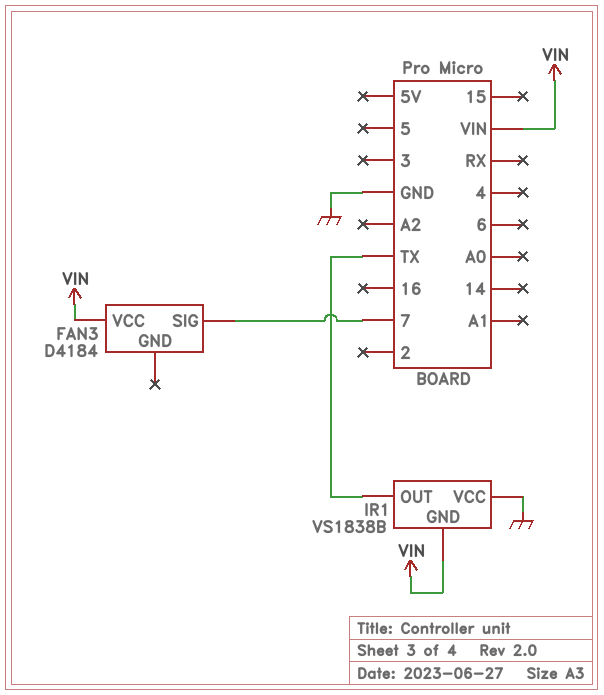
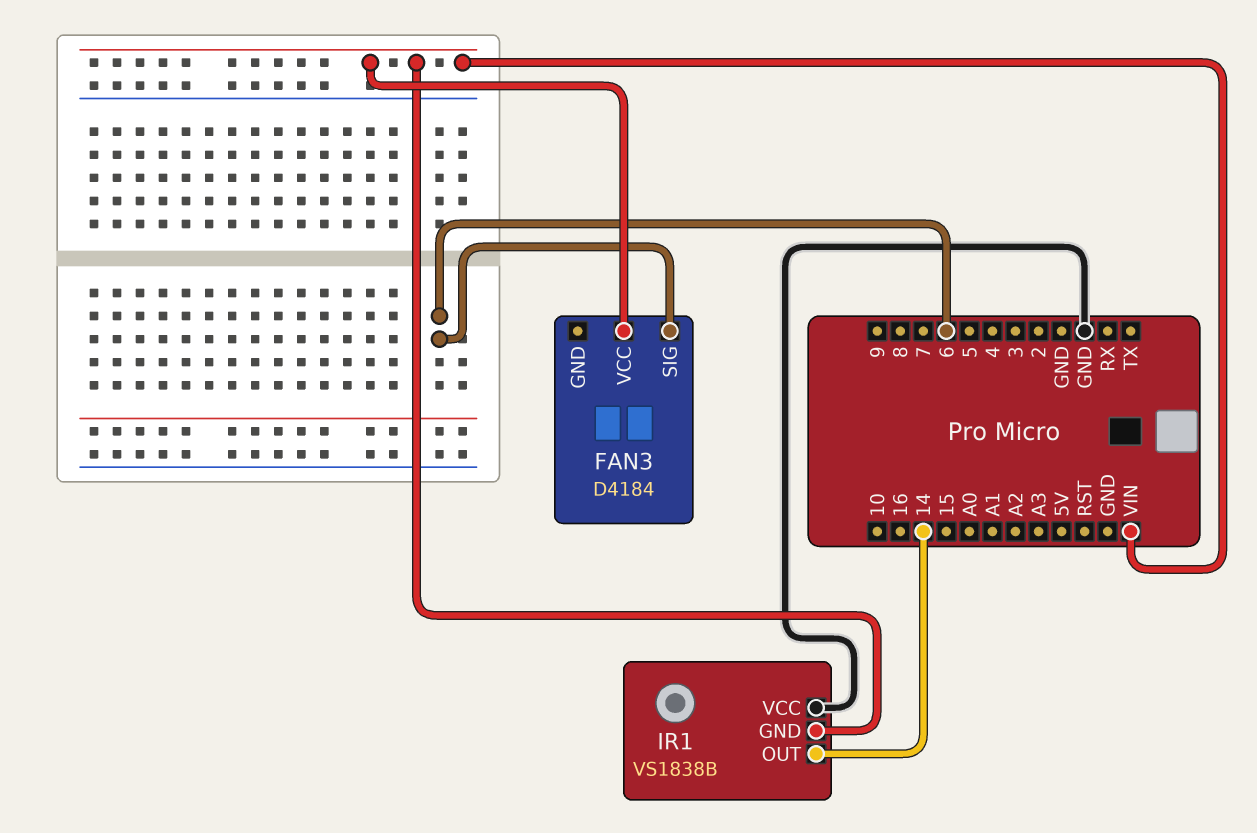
FAN3 pin SIG: 7 -> 6
IR1 pin OUT: TX -> 14

